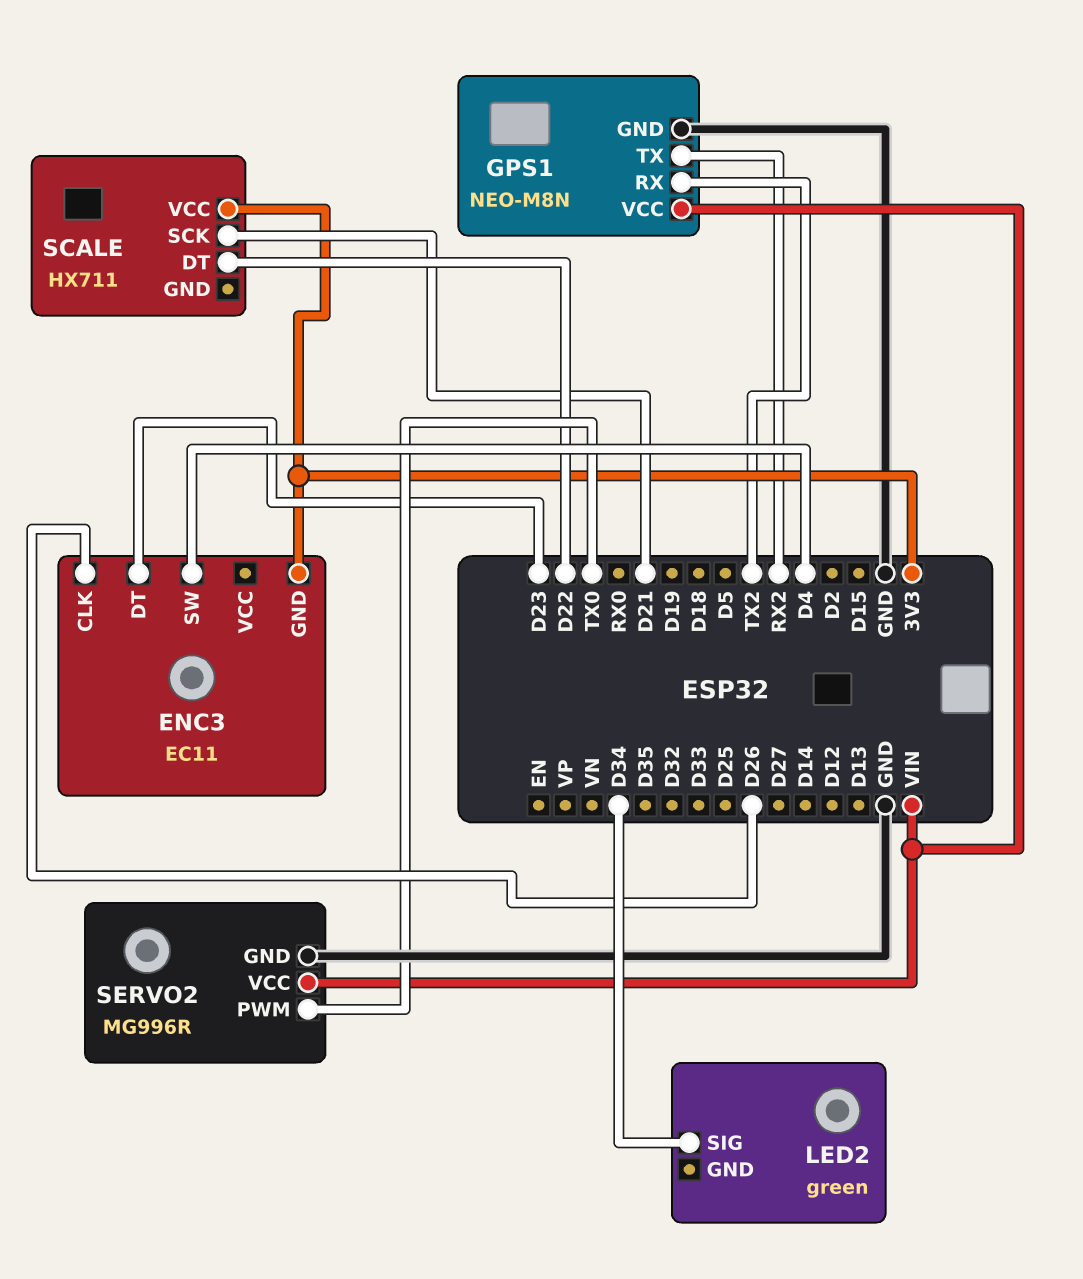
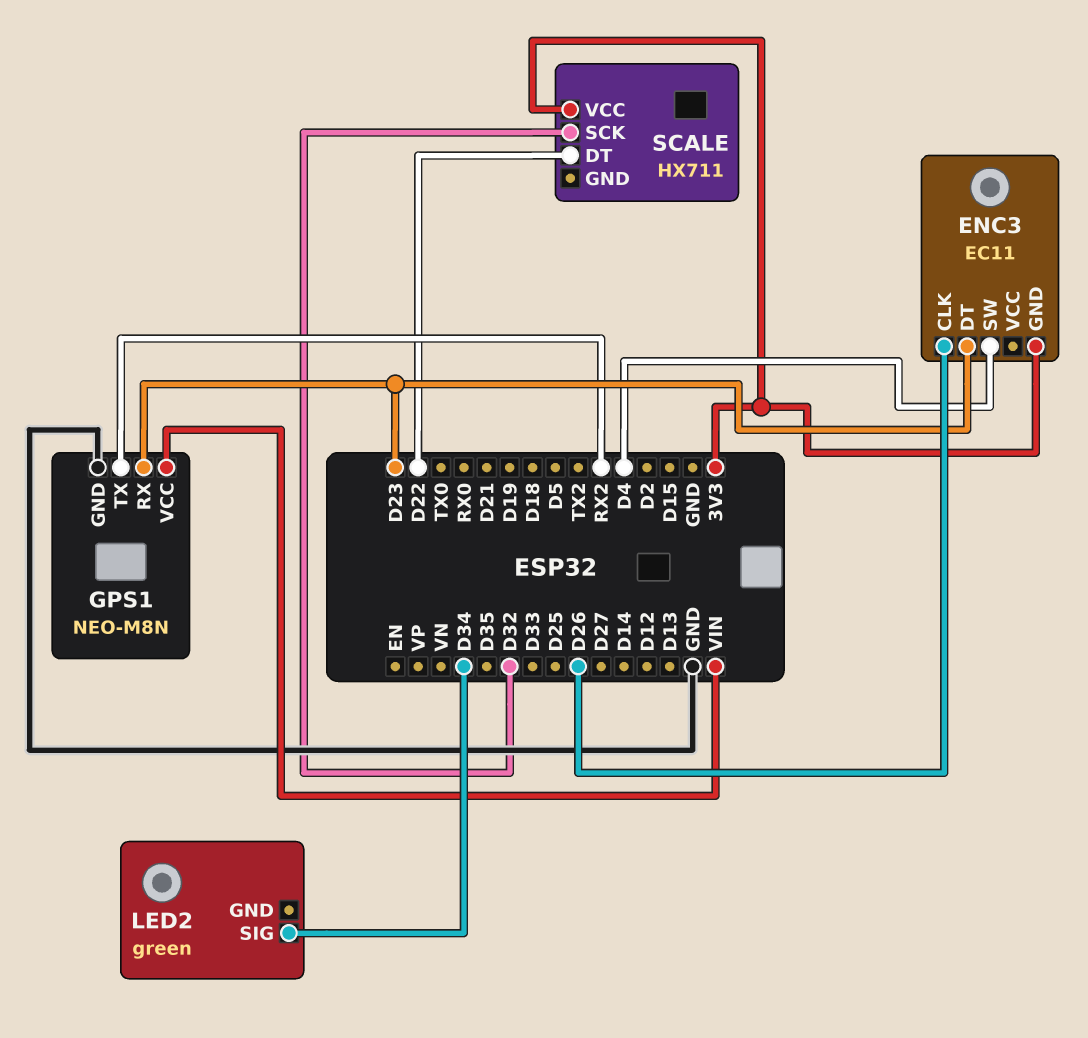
GPS1 pin RX: TX2 -> D23
SCALE pin SCK: D21 -> D32
SERVO2: MG996R -> none
SERVO2 pin GND: GND -> none
SERVO2 pin PWM: TX0 -> none
SERVO2 pin VCC: VIN -> none

